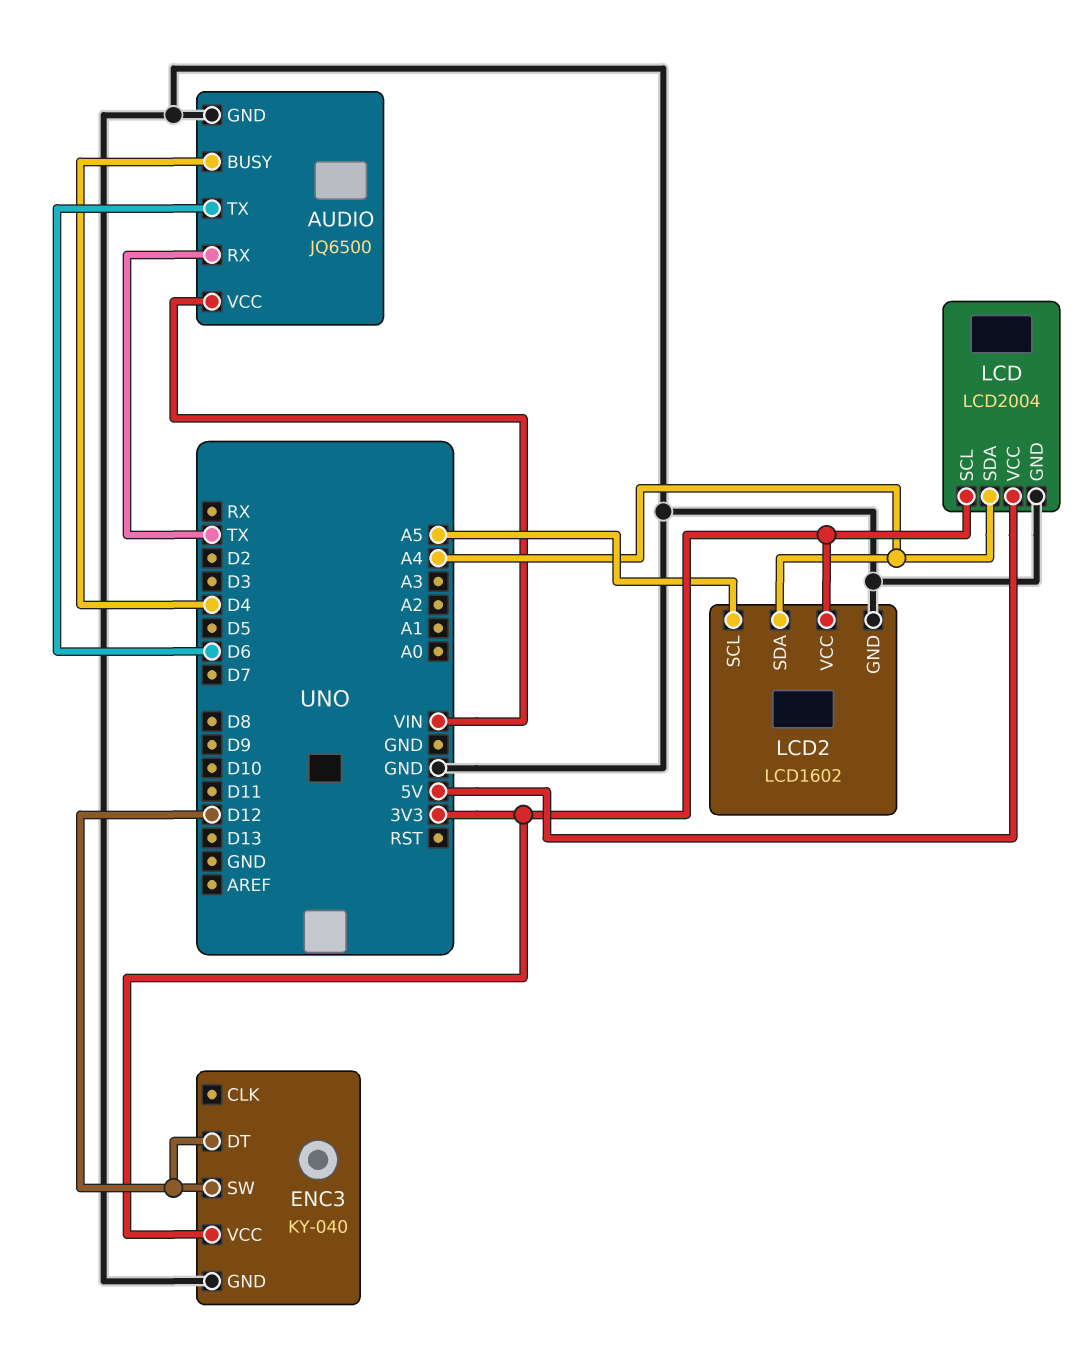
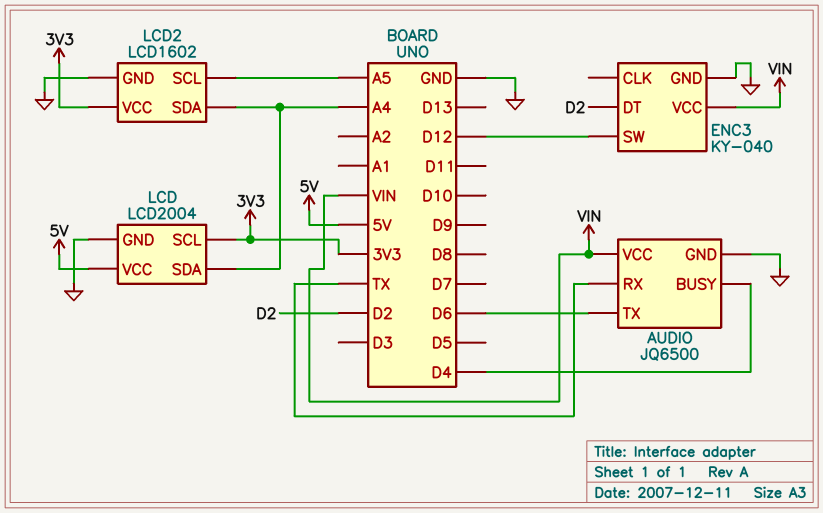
ENC3 pin DT: D12 -> D2
ENC3 pin VCC: 3V3 -> VIN

